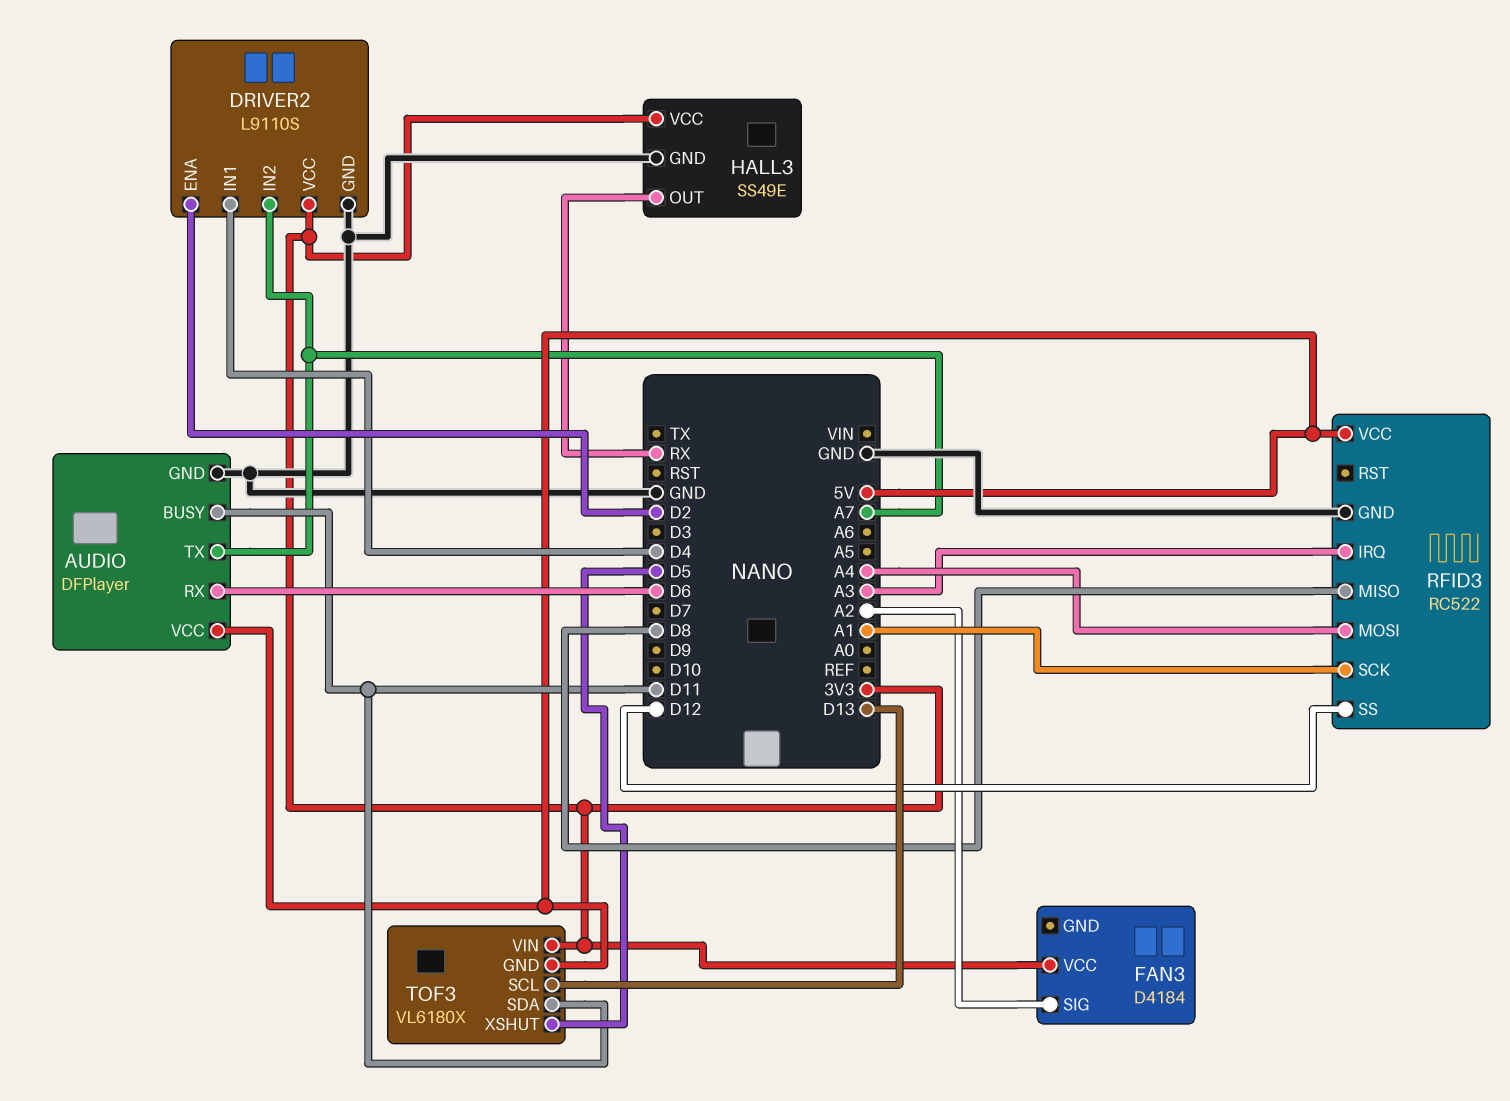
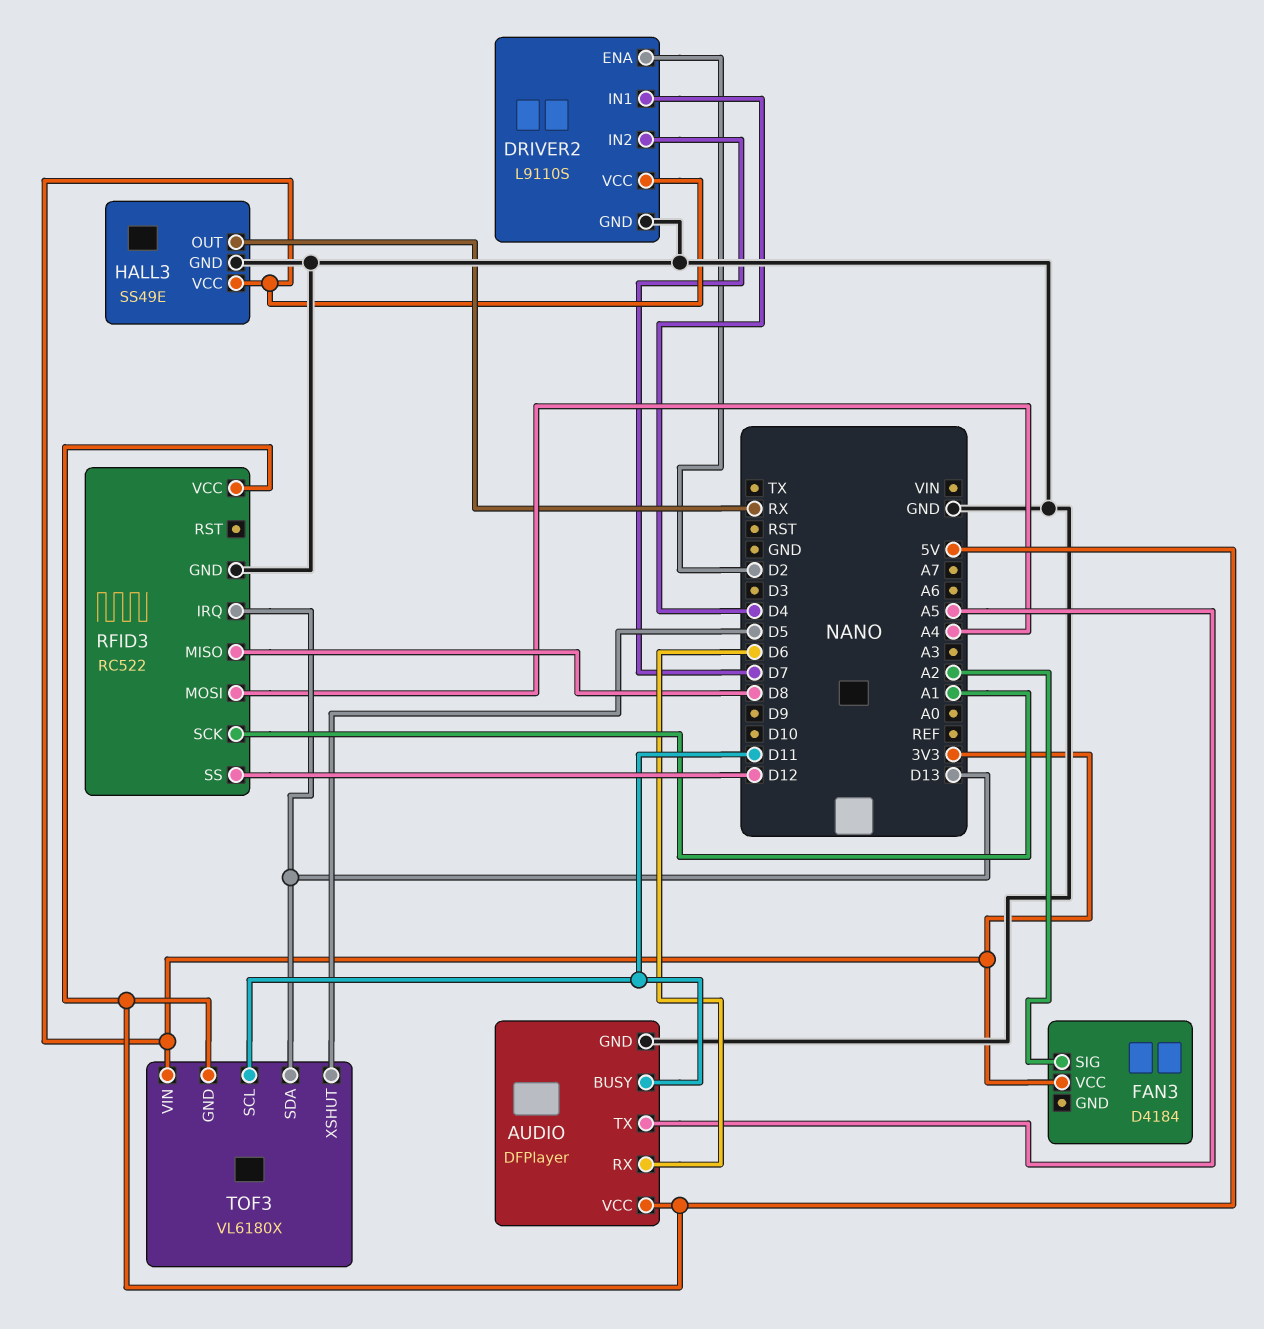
AUDIO pin TX: A7 -> A5
DRIVER2 pin IN2: A7 -> D7
RFID3 pin IRQ: A3 -> D13
TOF3 pin SCL: D13 -> D11
TOF3 pin SDA: D11 -> D13

